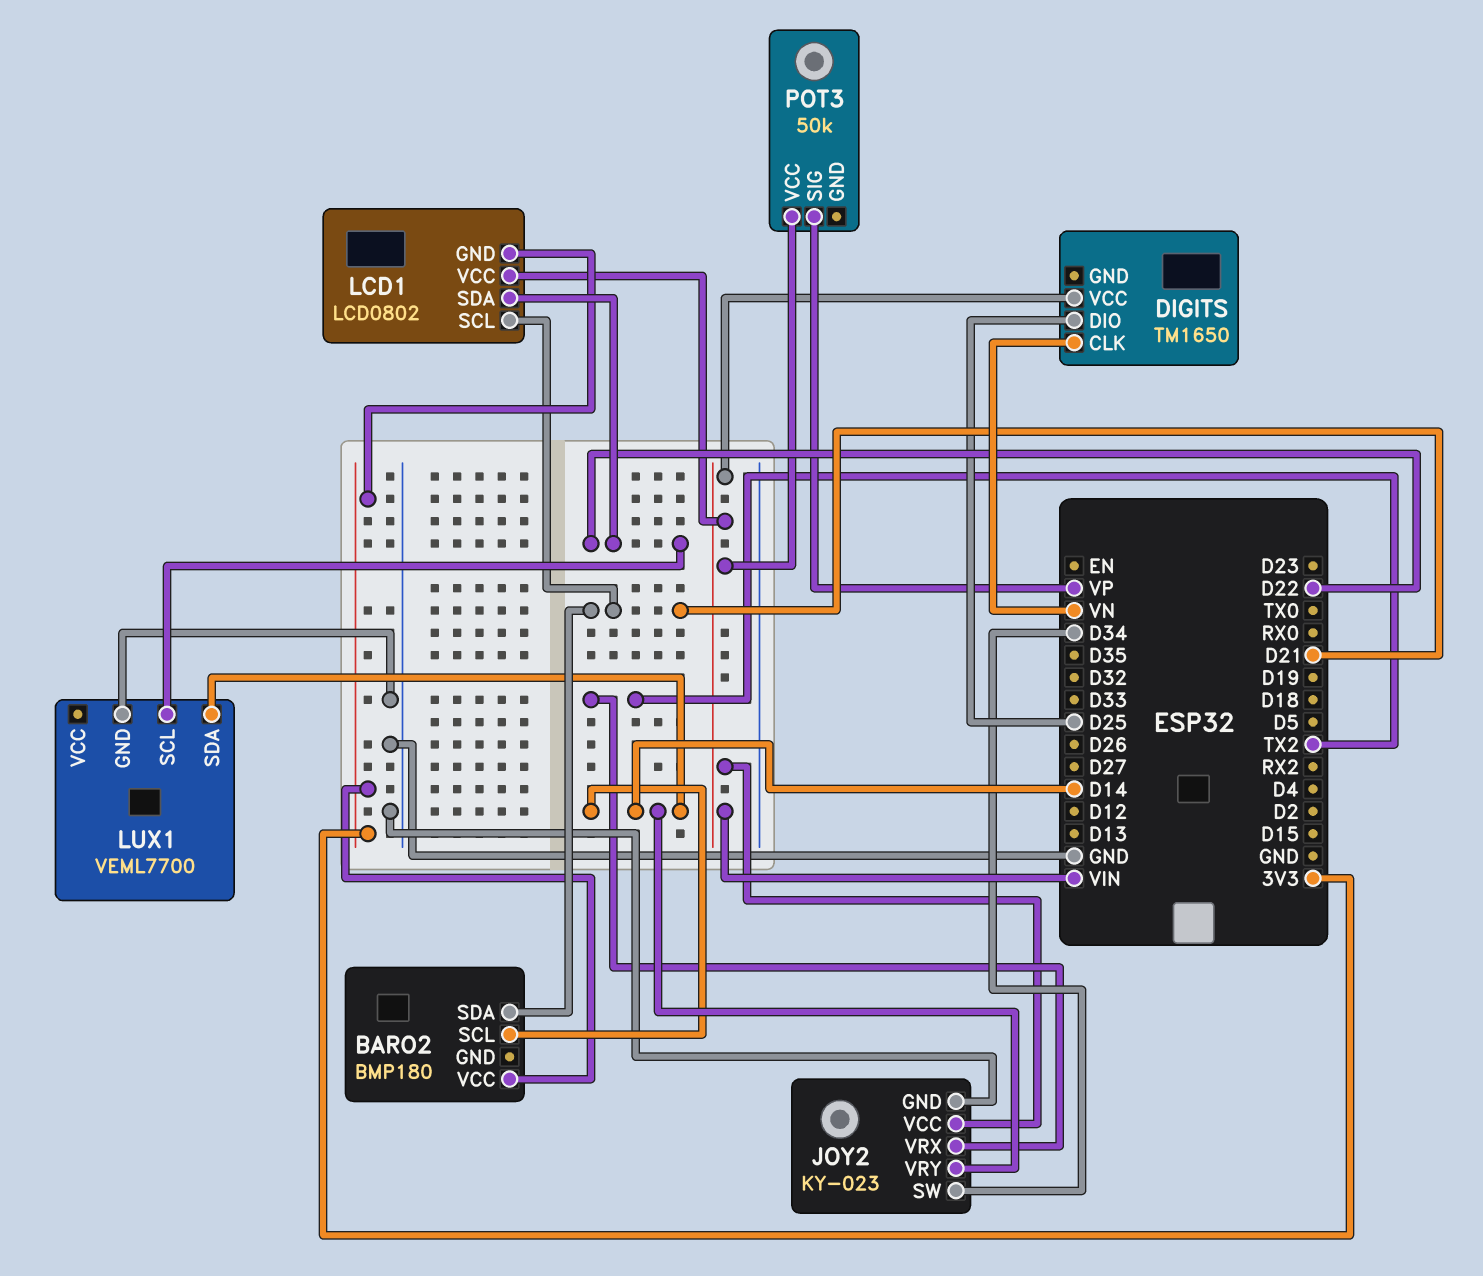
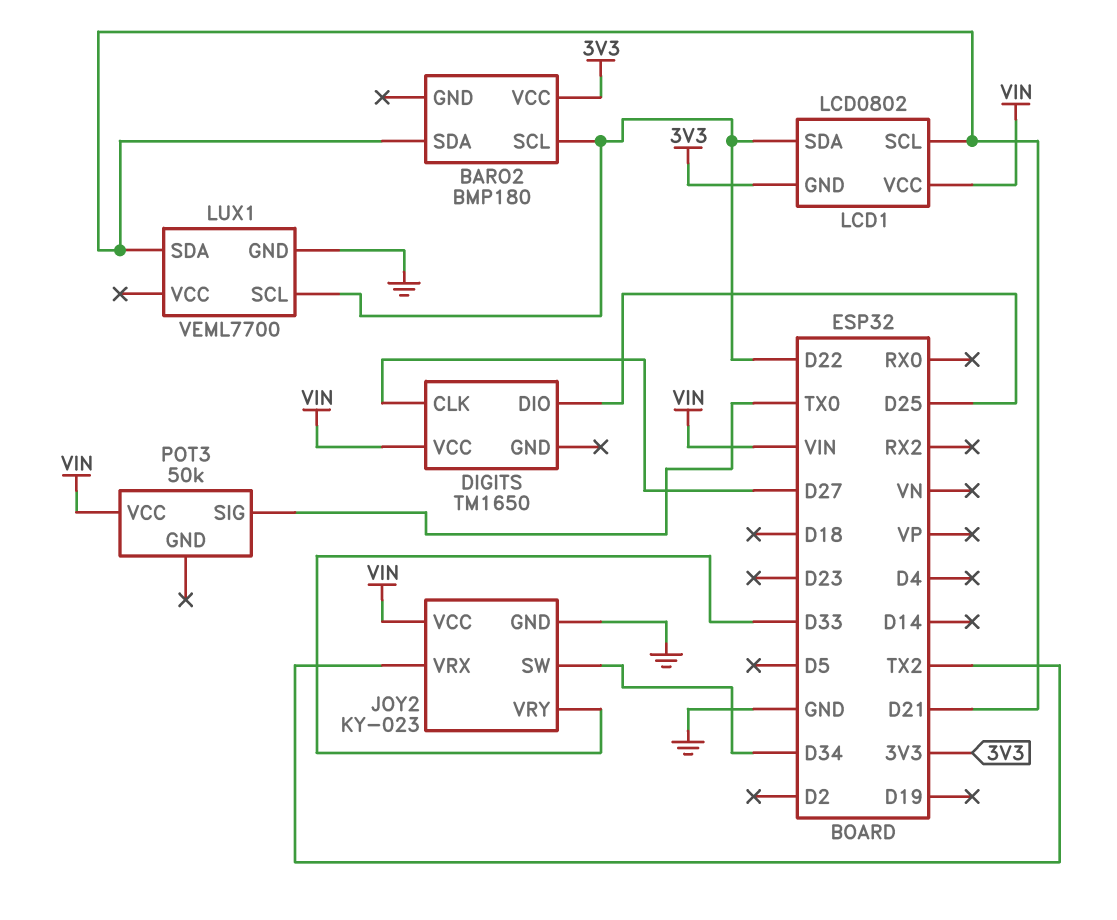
BARO2 pin SCL: D14 -> D22
DIGITS pin CLK: VN -> D27
JOY2 pin VRY: D14 -> D33
LUX1 pin SDA: D14 -> D21
POT3 pin SIG: VP -> TX0

